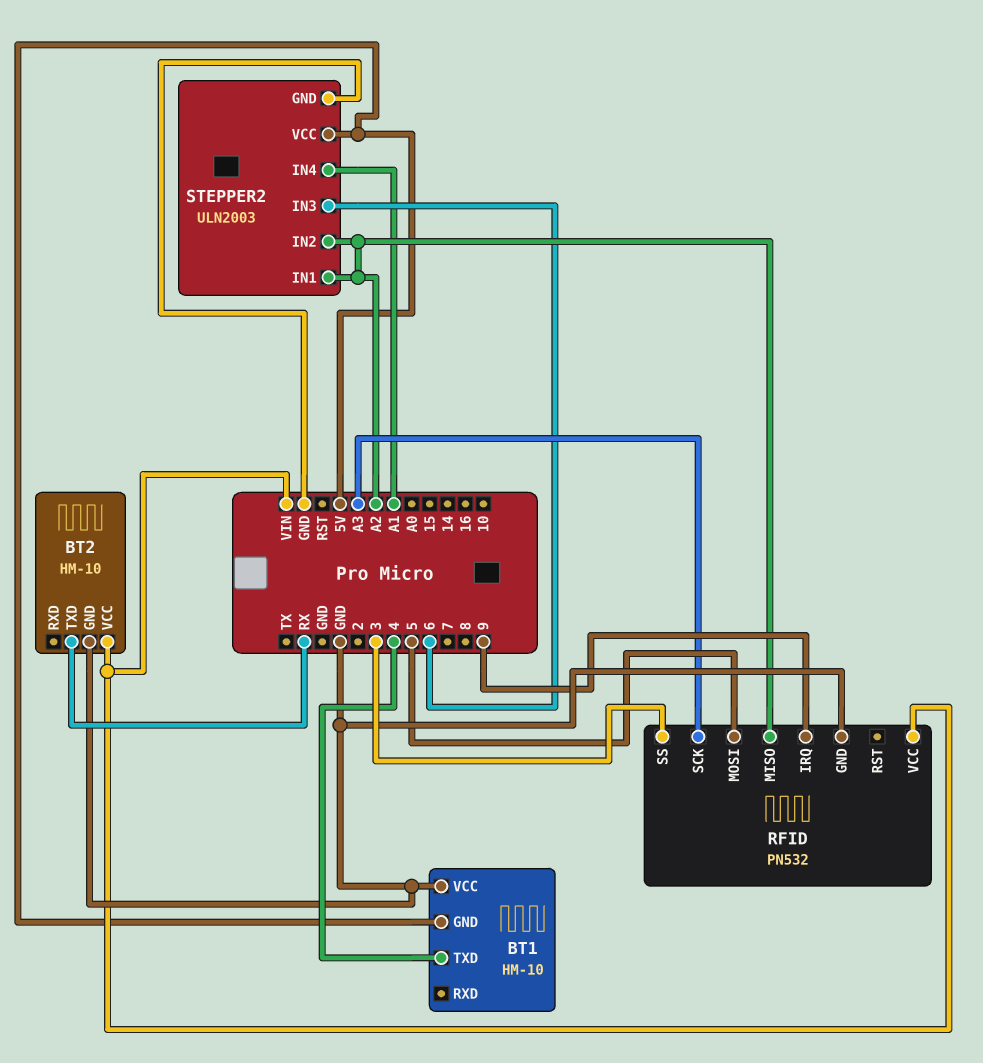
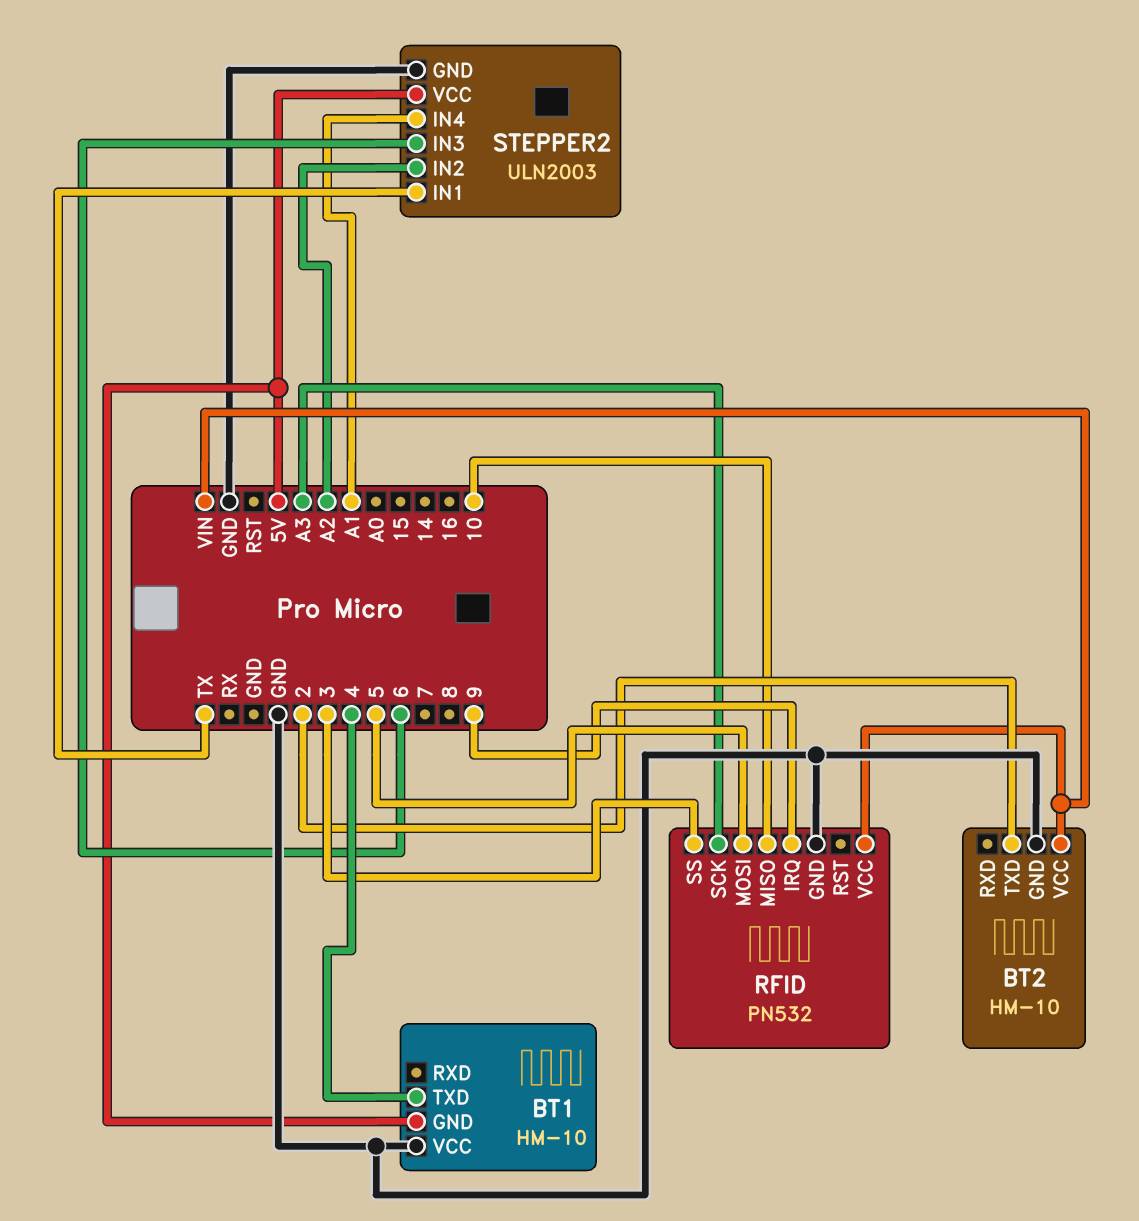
BT2 pin TXD: RX -> 2
RFID pin MISO: A2 -> 10
STEPPER2 pin IN1: A2 -> TX

